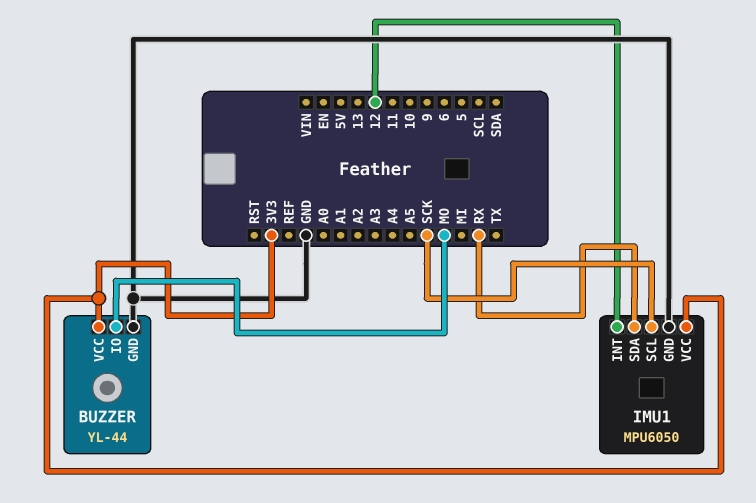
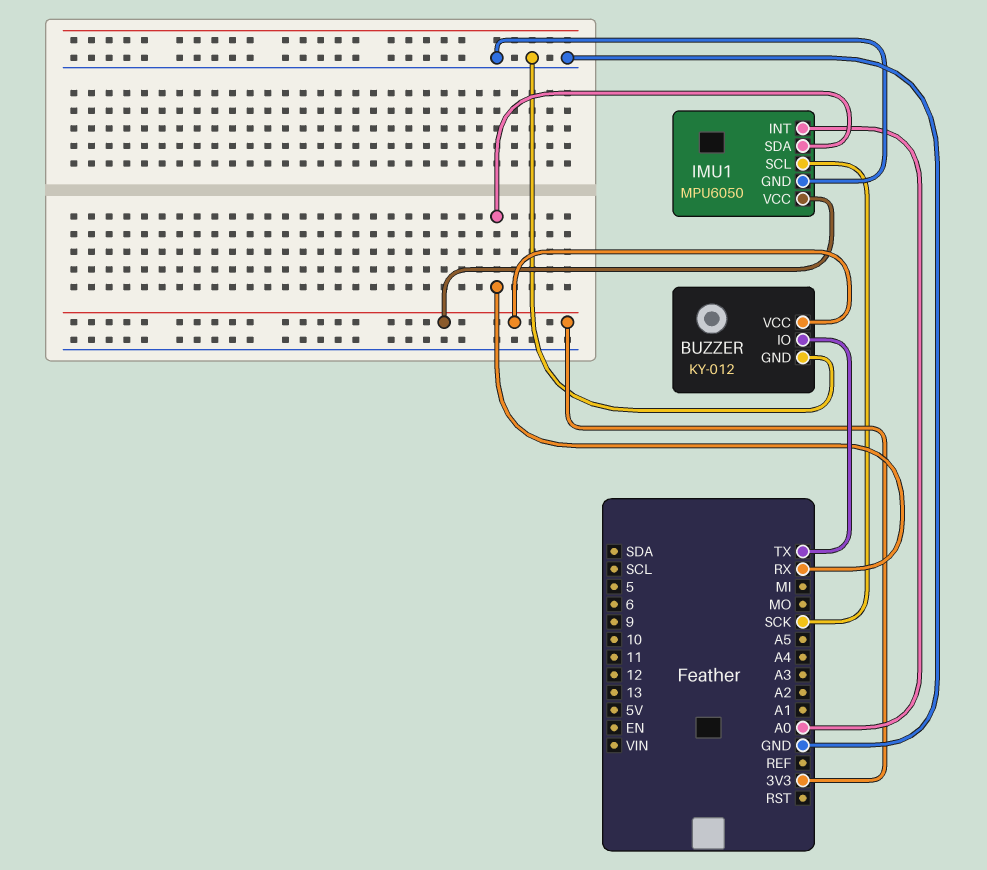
BUZZER: YL-44 -> KY-012
BUZZER pin IO: MO -> TX
IMU1 pin INT: 12 -> A0

